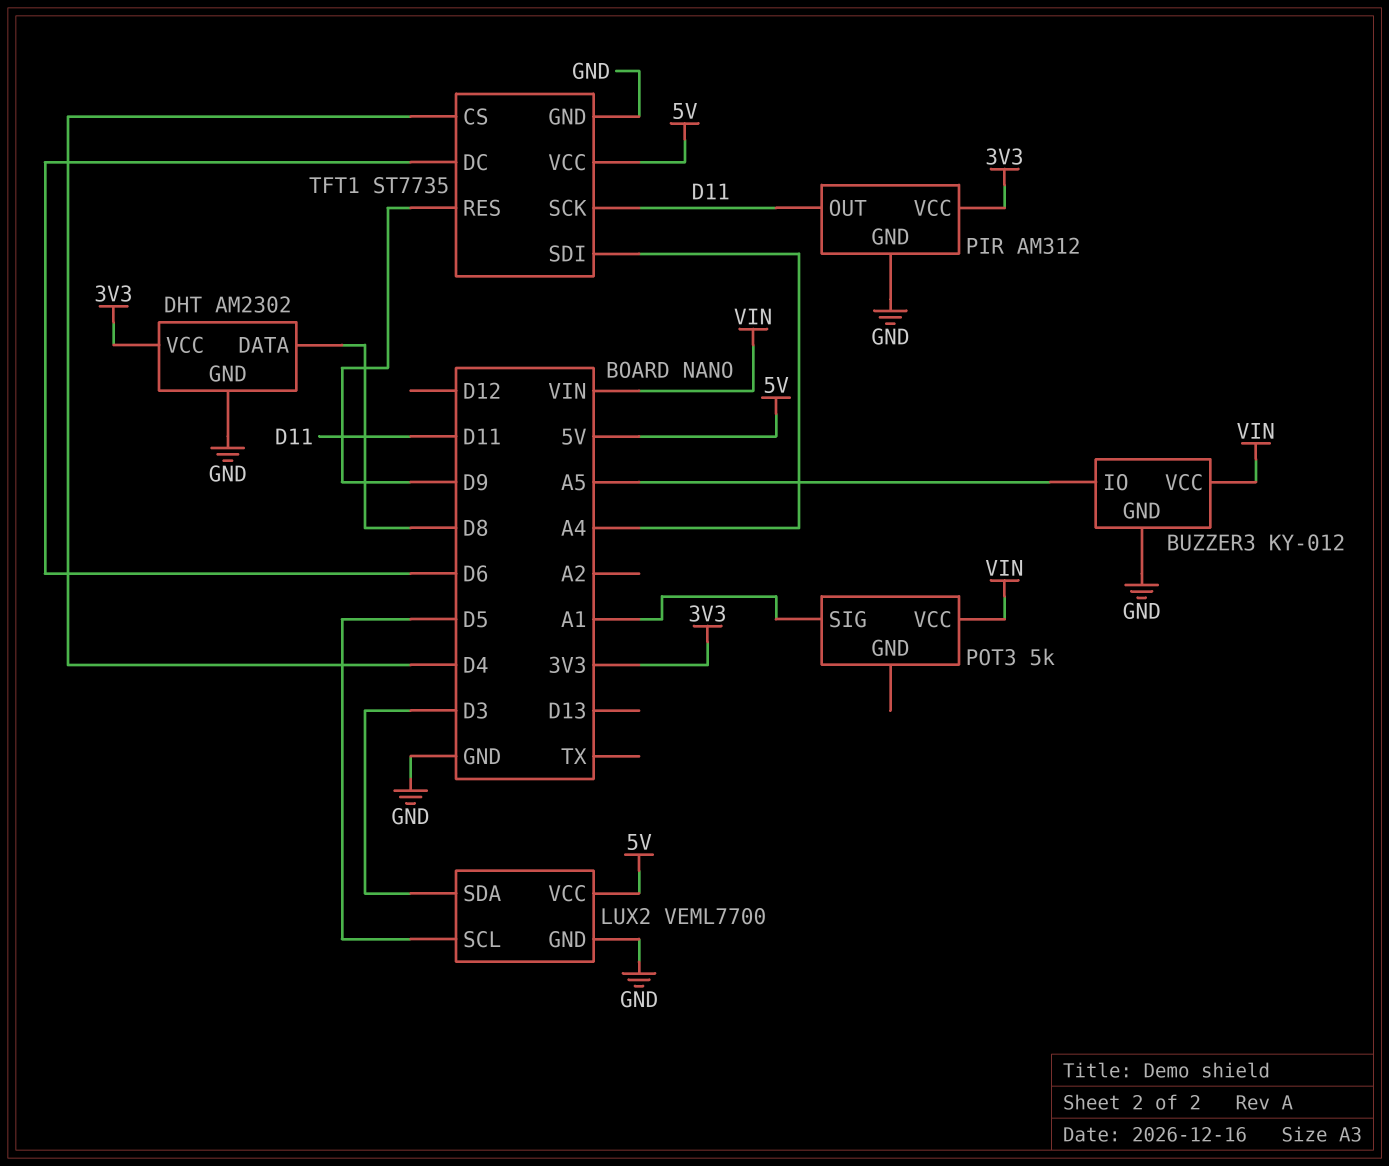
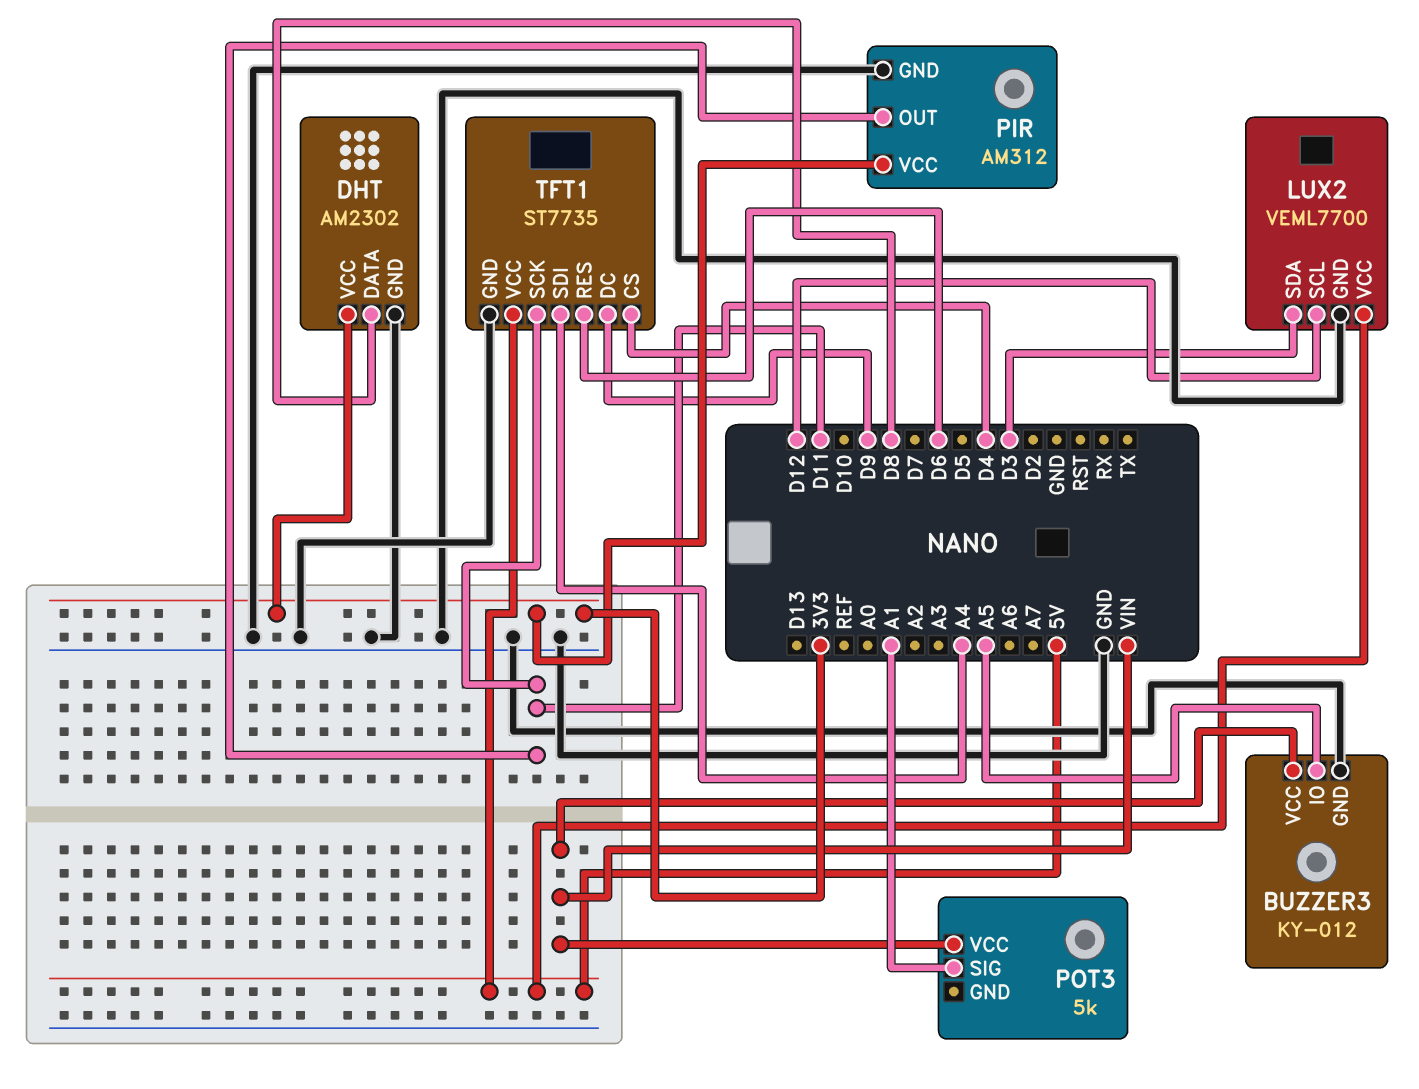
LUX2 pin SCL: D5 -> D12
TFT1 pin DC: D6 -> D9
TFT1 pin RES: D9 -> D6

